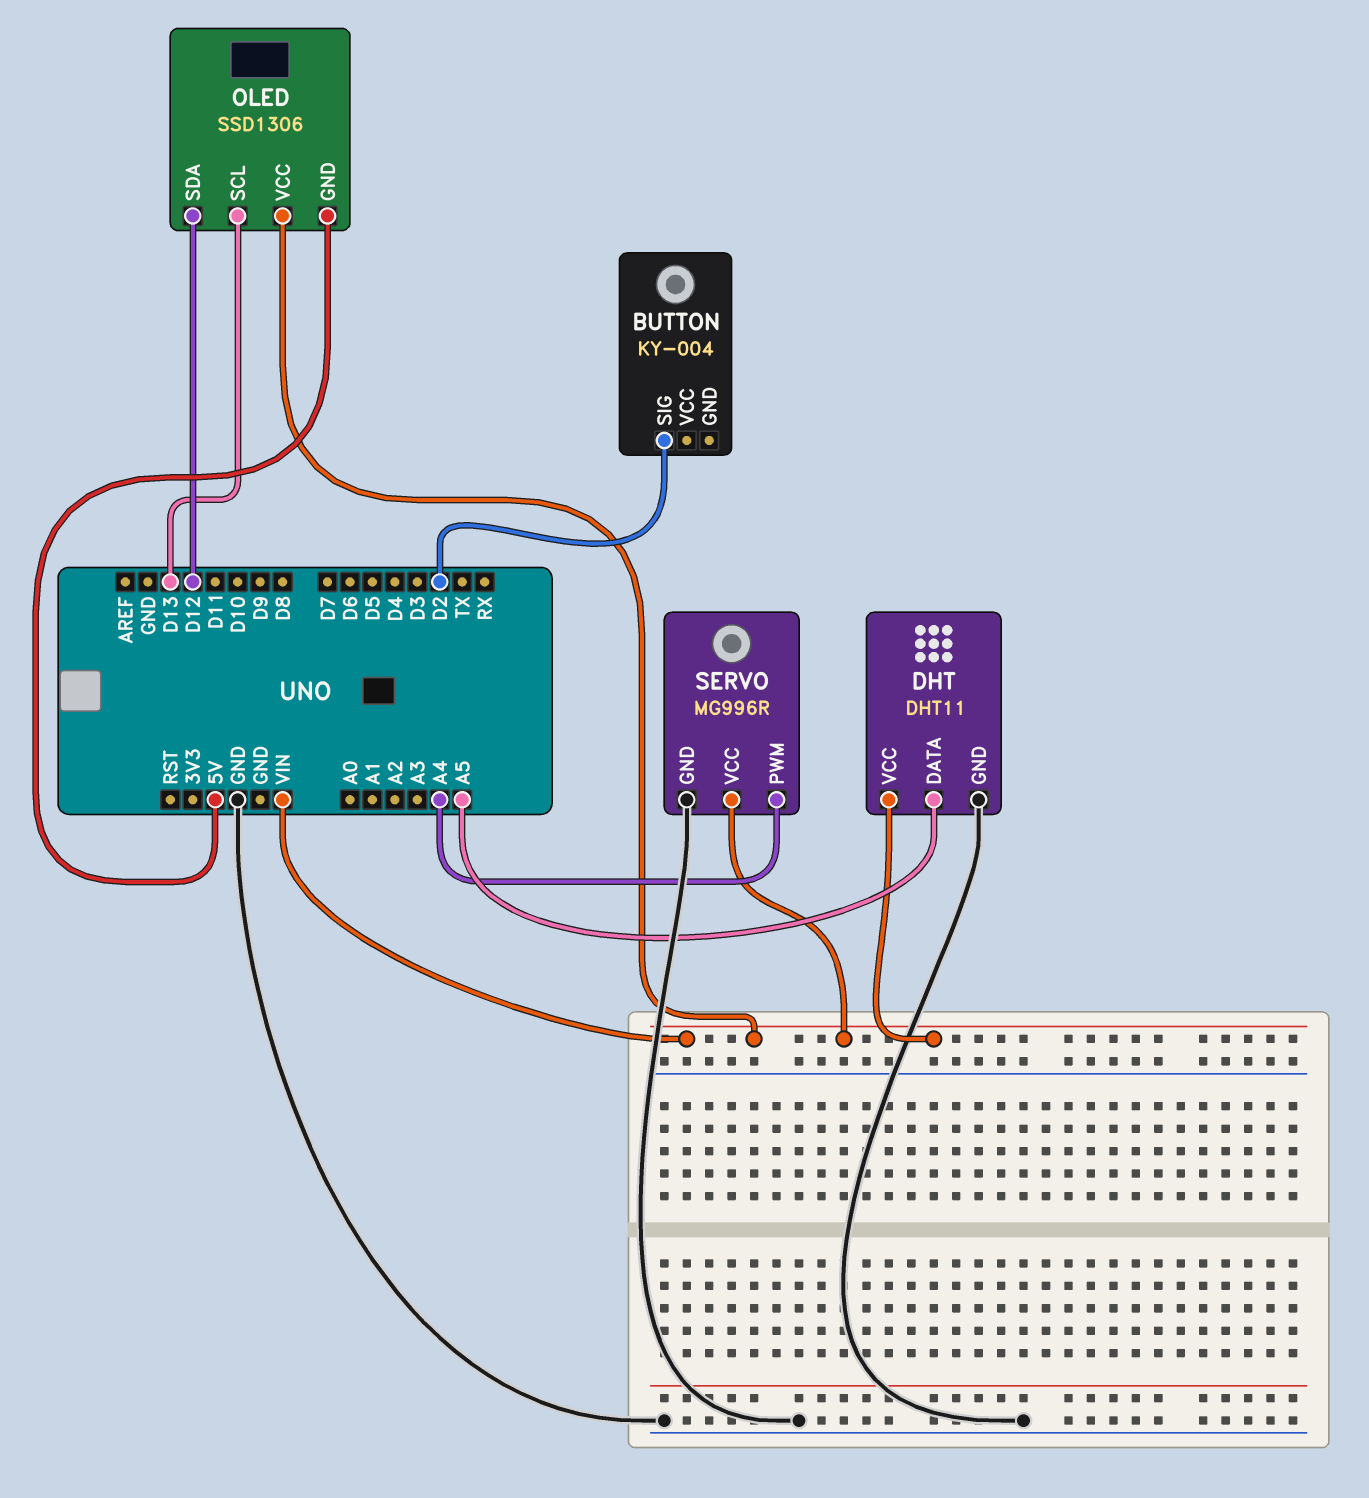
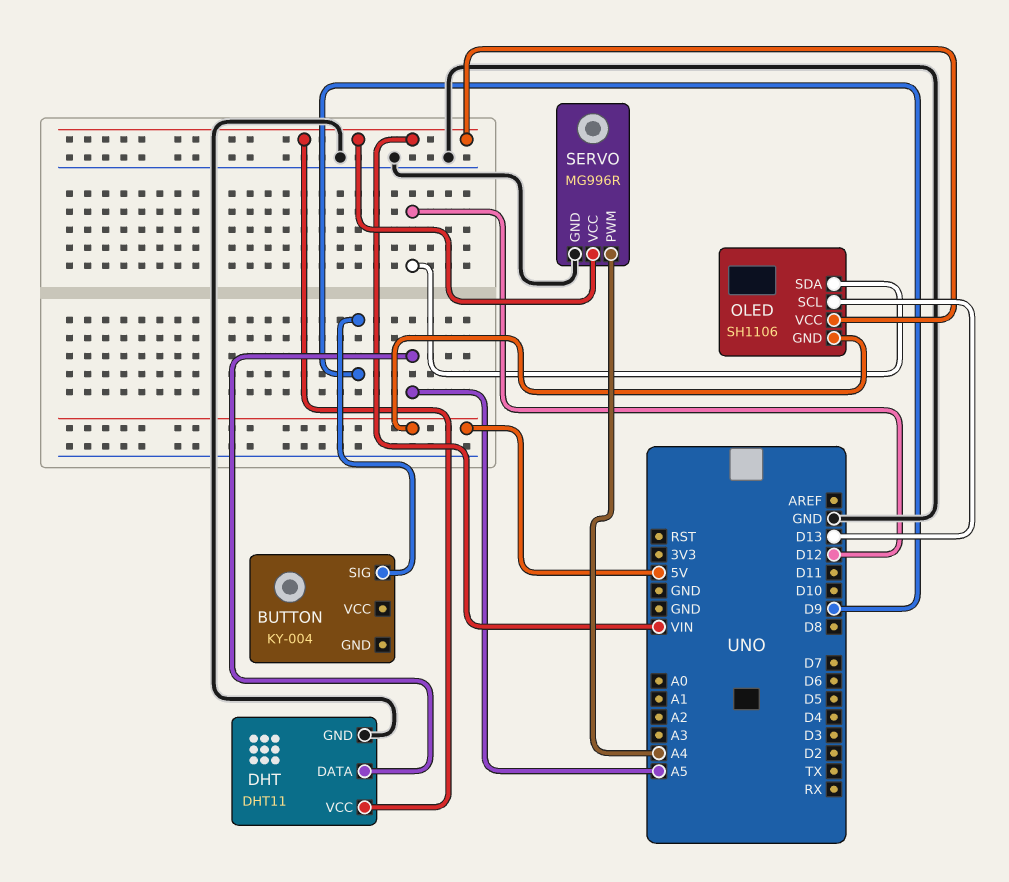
BUTTON pin SIG: D2 -> D9
OLED: SSD1306 -> SH1106

